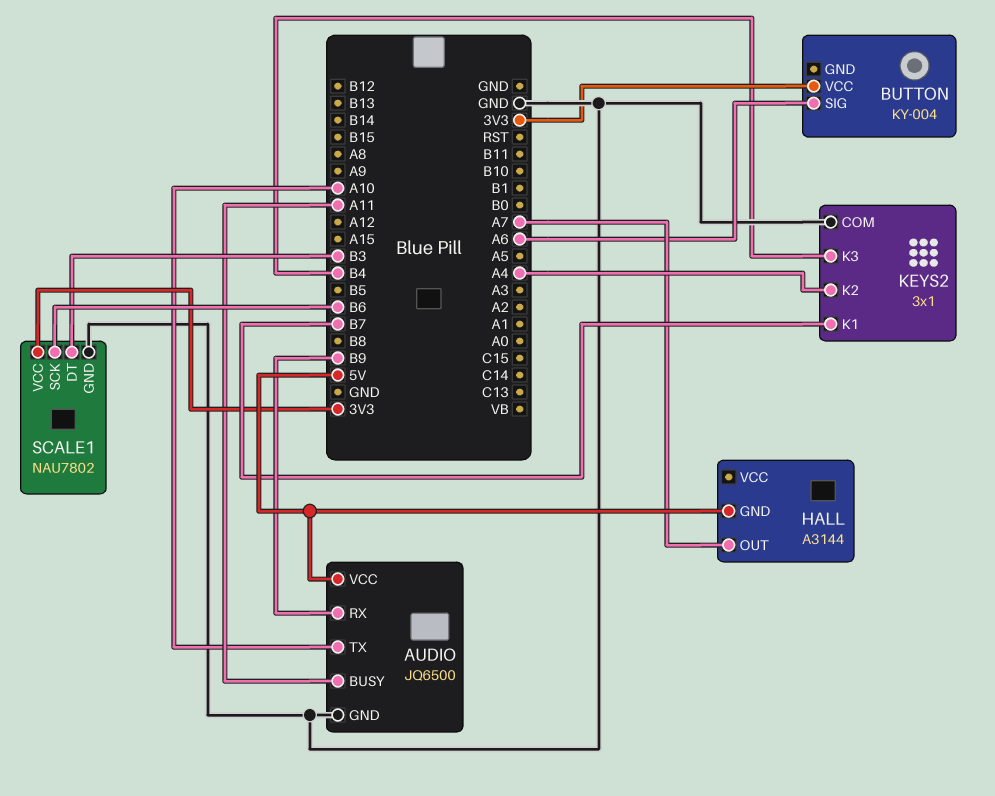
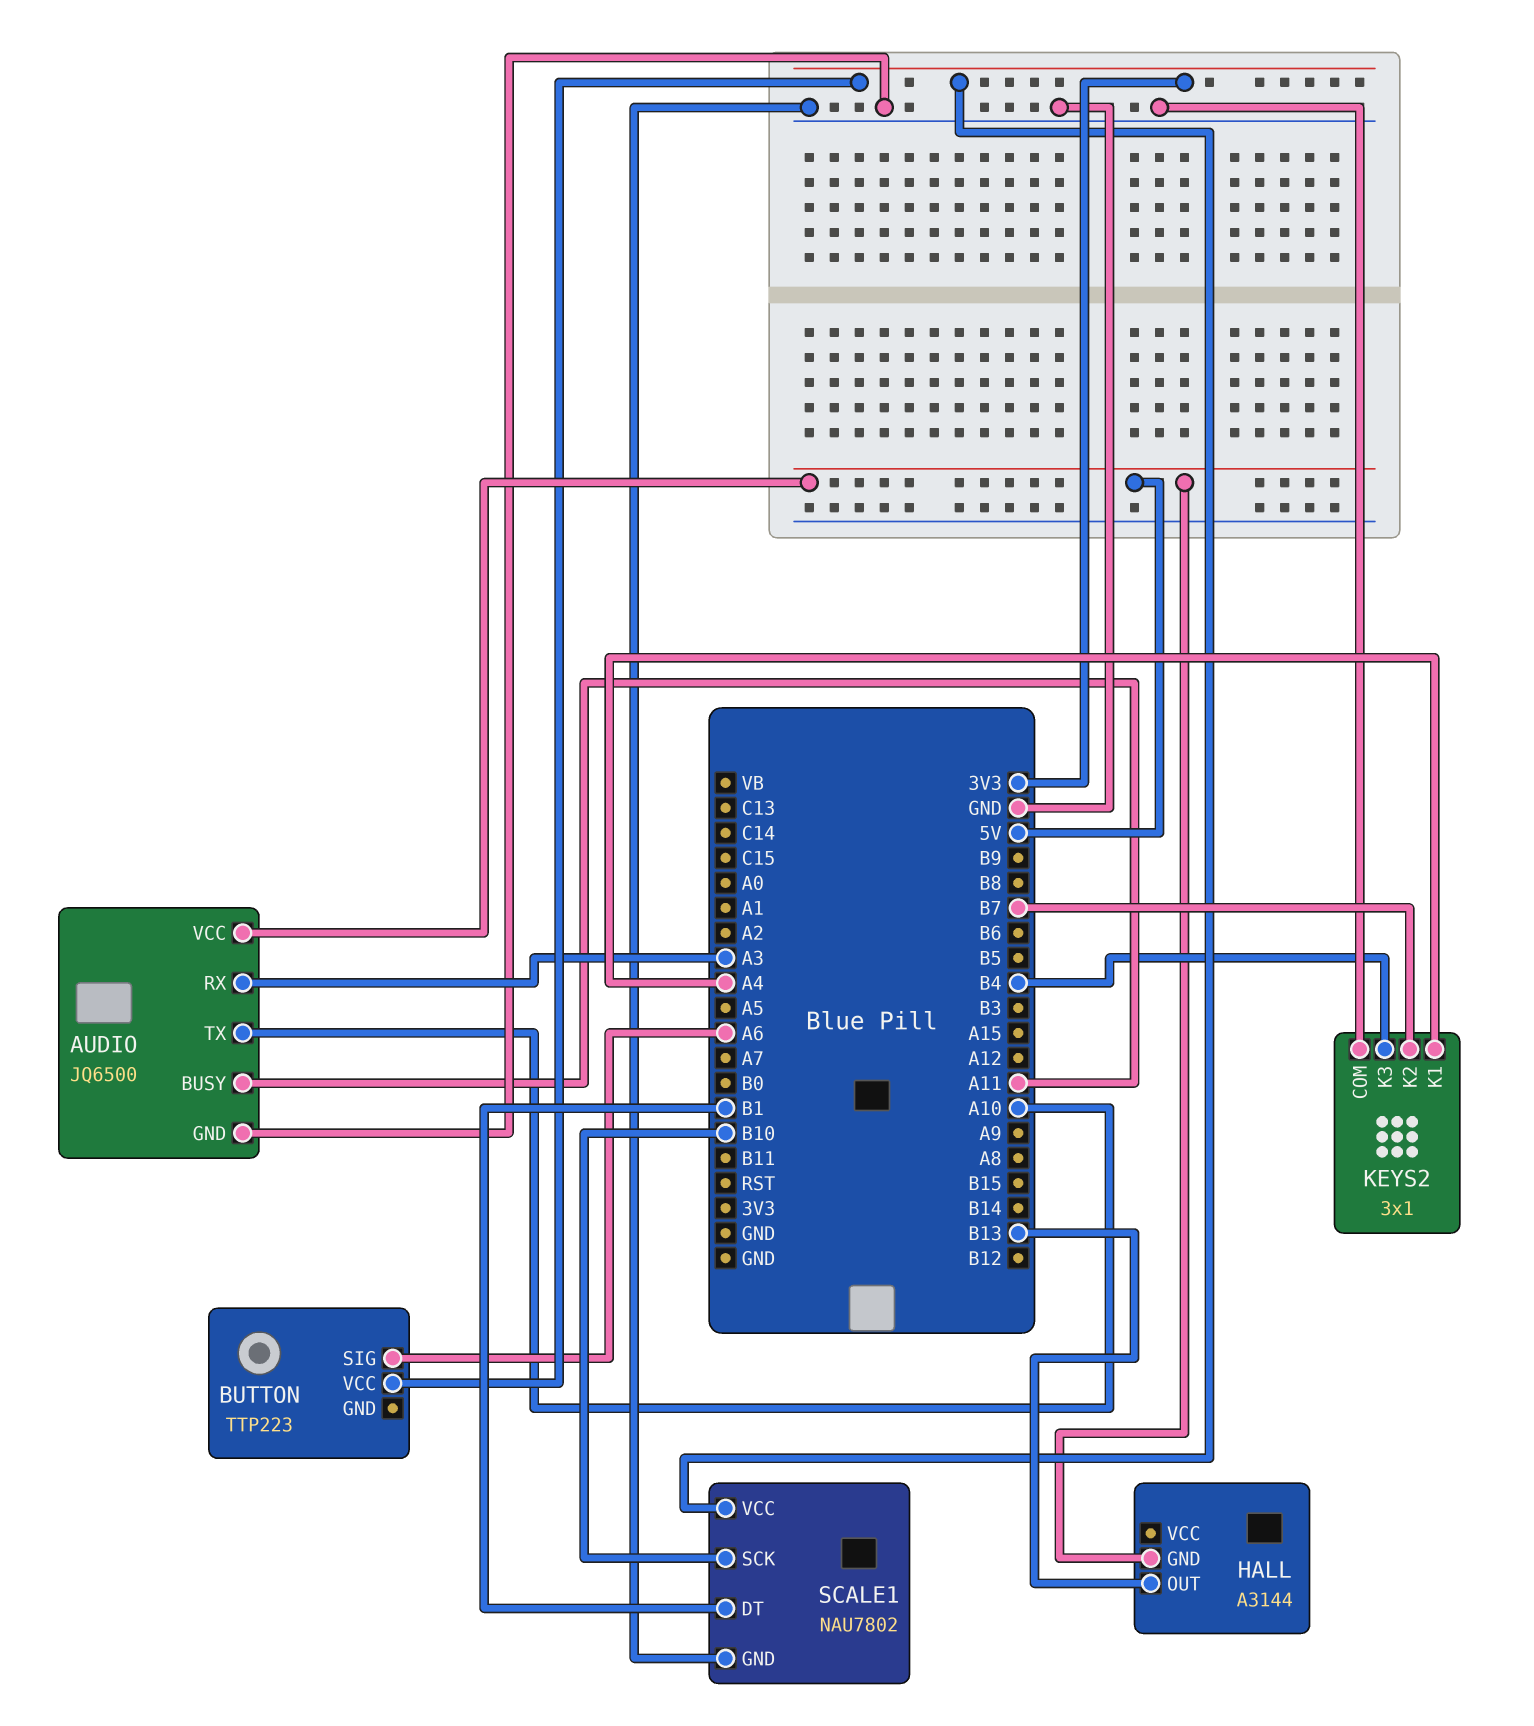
AUDIO pin RX: B9 -> A3
BUTTON: KY-004 -> TTP223
HALL pin OUT: A7 -> B13
KEYS2 pin K1: B7 -> A4
KEYS2 pin K2: A4 -> B7
SCALE1 pin DT: B3 -> B1
SCALE1 pin SCK: B6 -> B10

